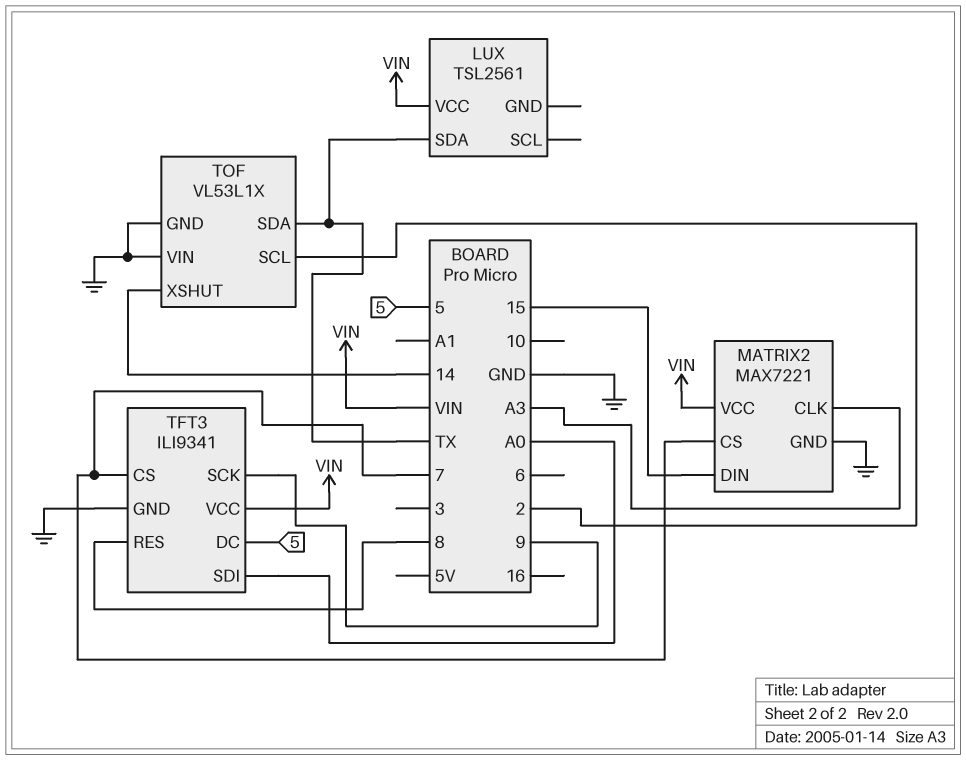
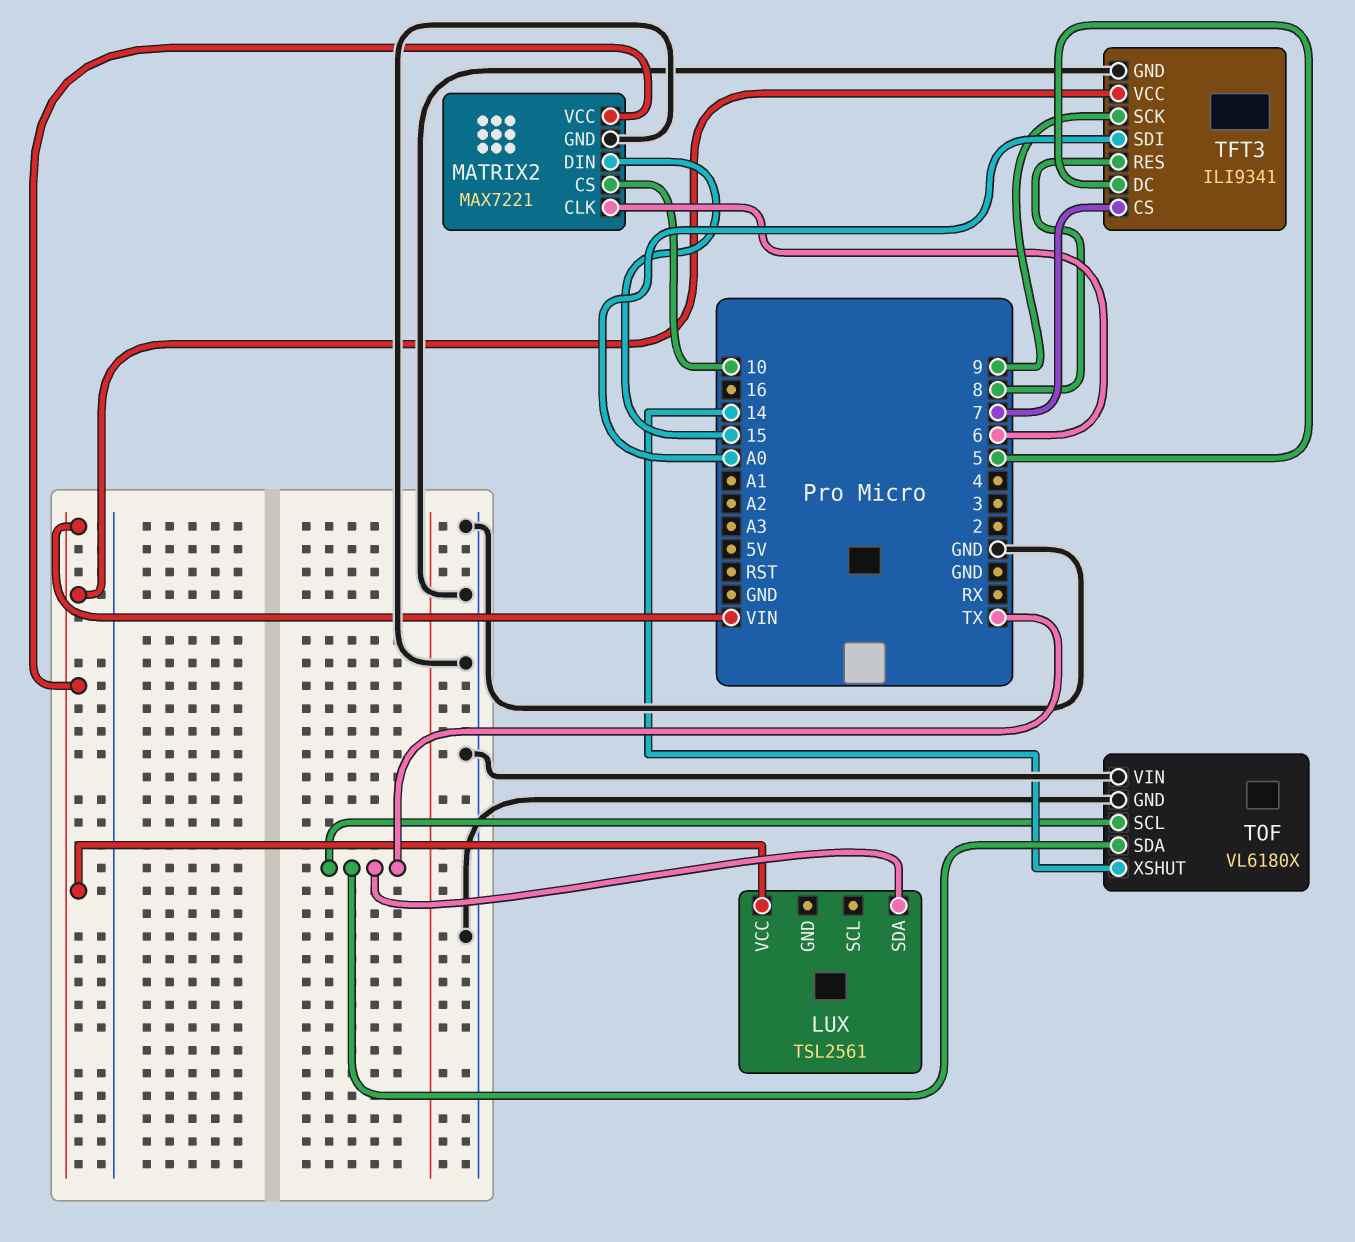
MATRIX2 pin CLK: A3 -> 6
MATRIX2 pin CS: 7 -> 10
TOF: VL53L1X -> VL6180X
TOF pin SCL: 2 -> TX

